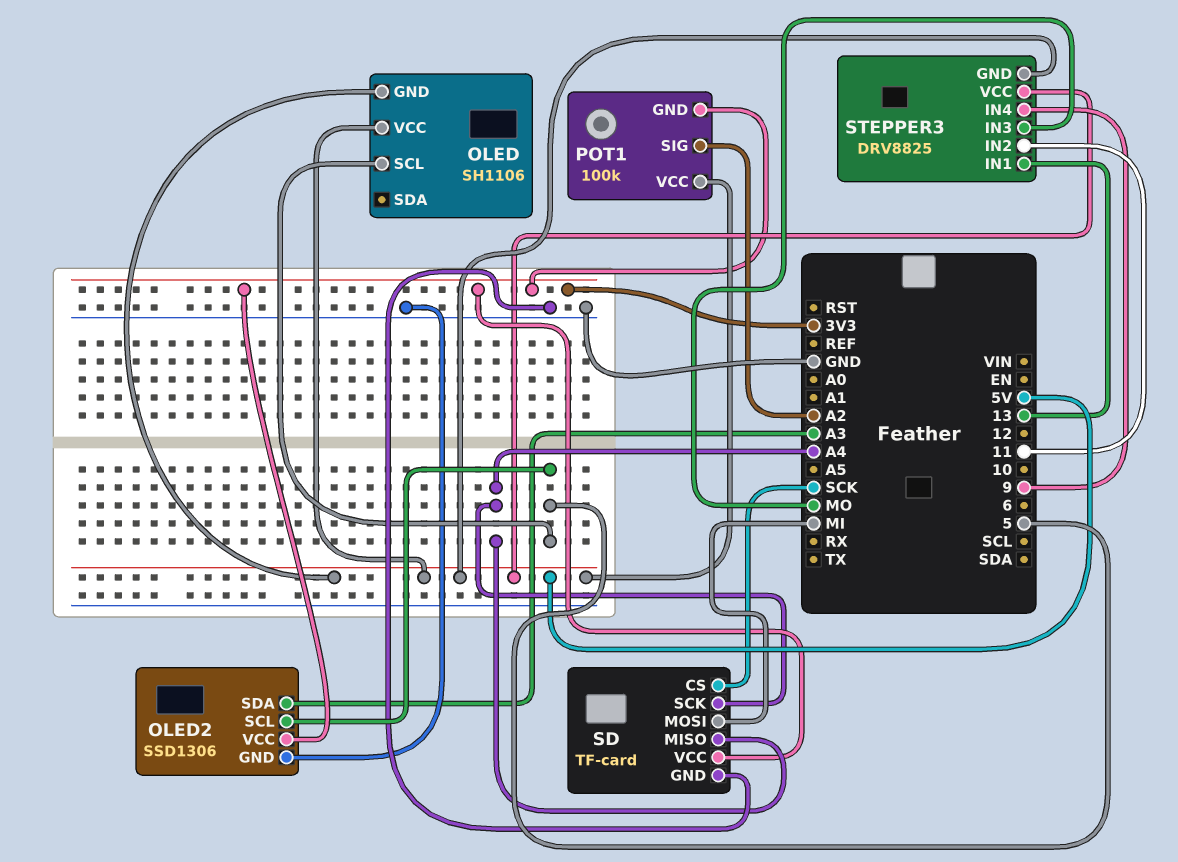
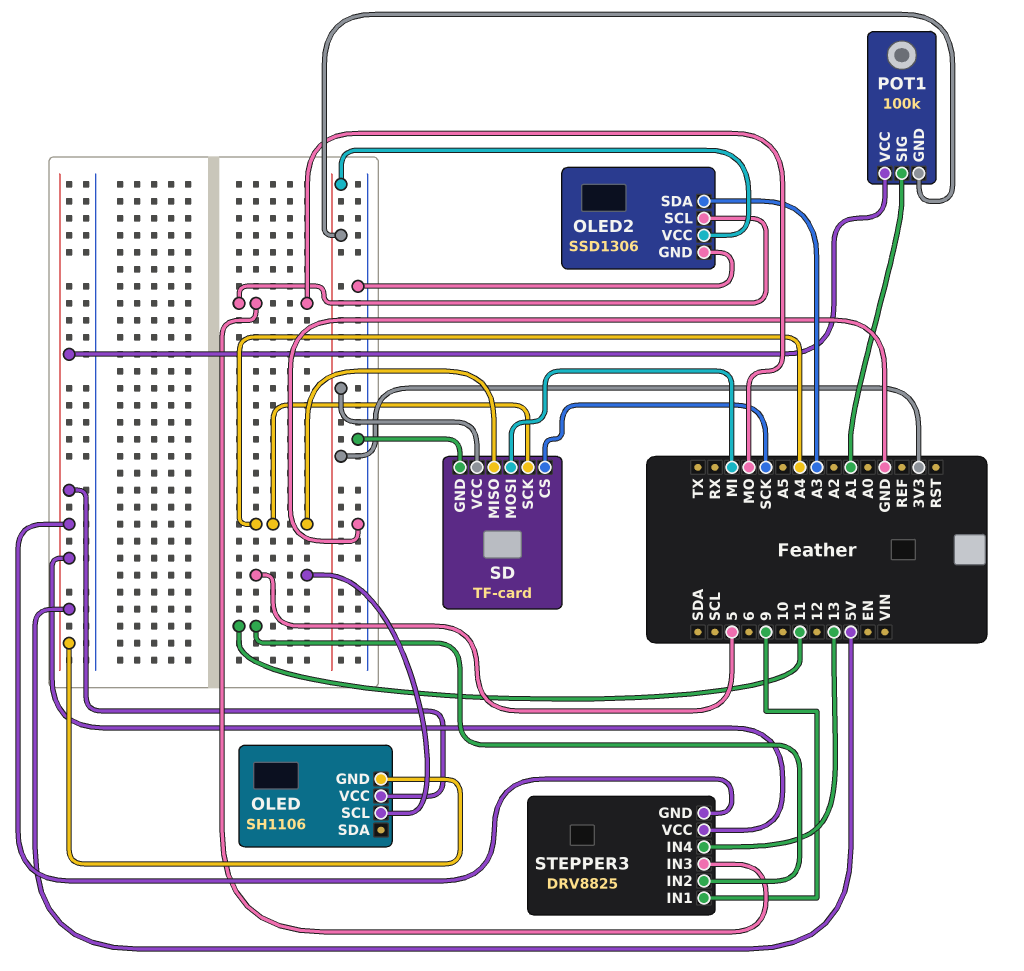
OLED2 pin SCL: 5 -> MO
POT1 pin SIG: A2 -> A1
STEPPER3 pin IN1: 13 -> 9
STEPPER3 pin IN4: 9 -> 13

